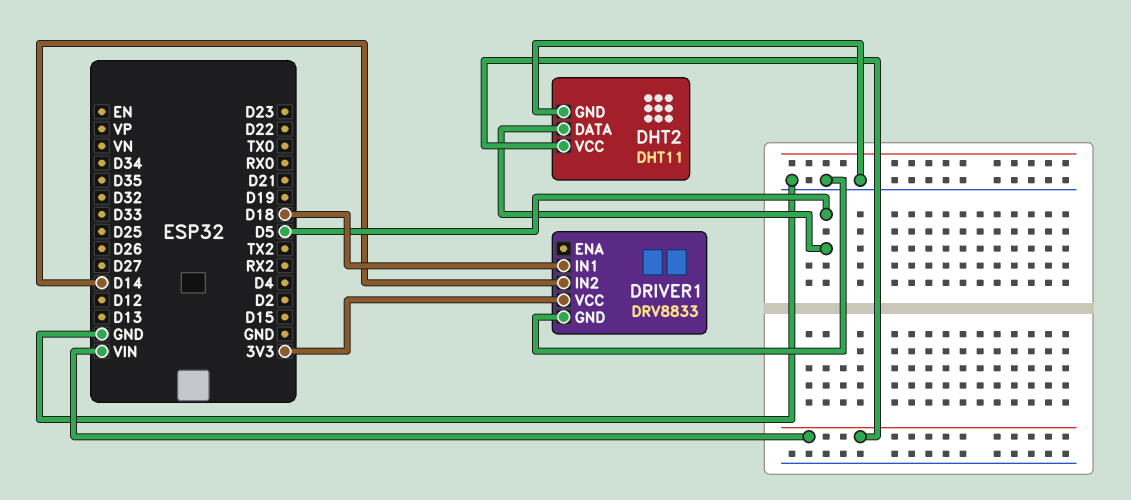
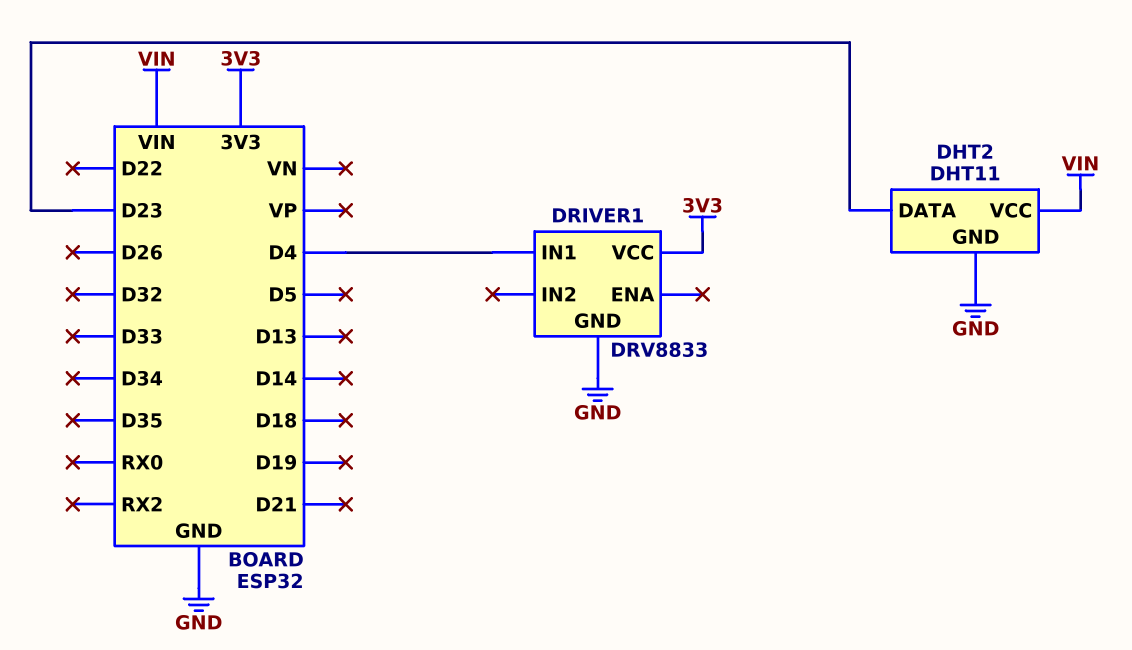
DHT2 pin DATA: D5 -> D23
DRIVER1 pin IN1: D18 -> D4
DRIVER1 pin IN2: D14 -> none

